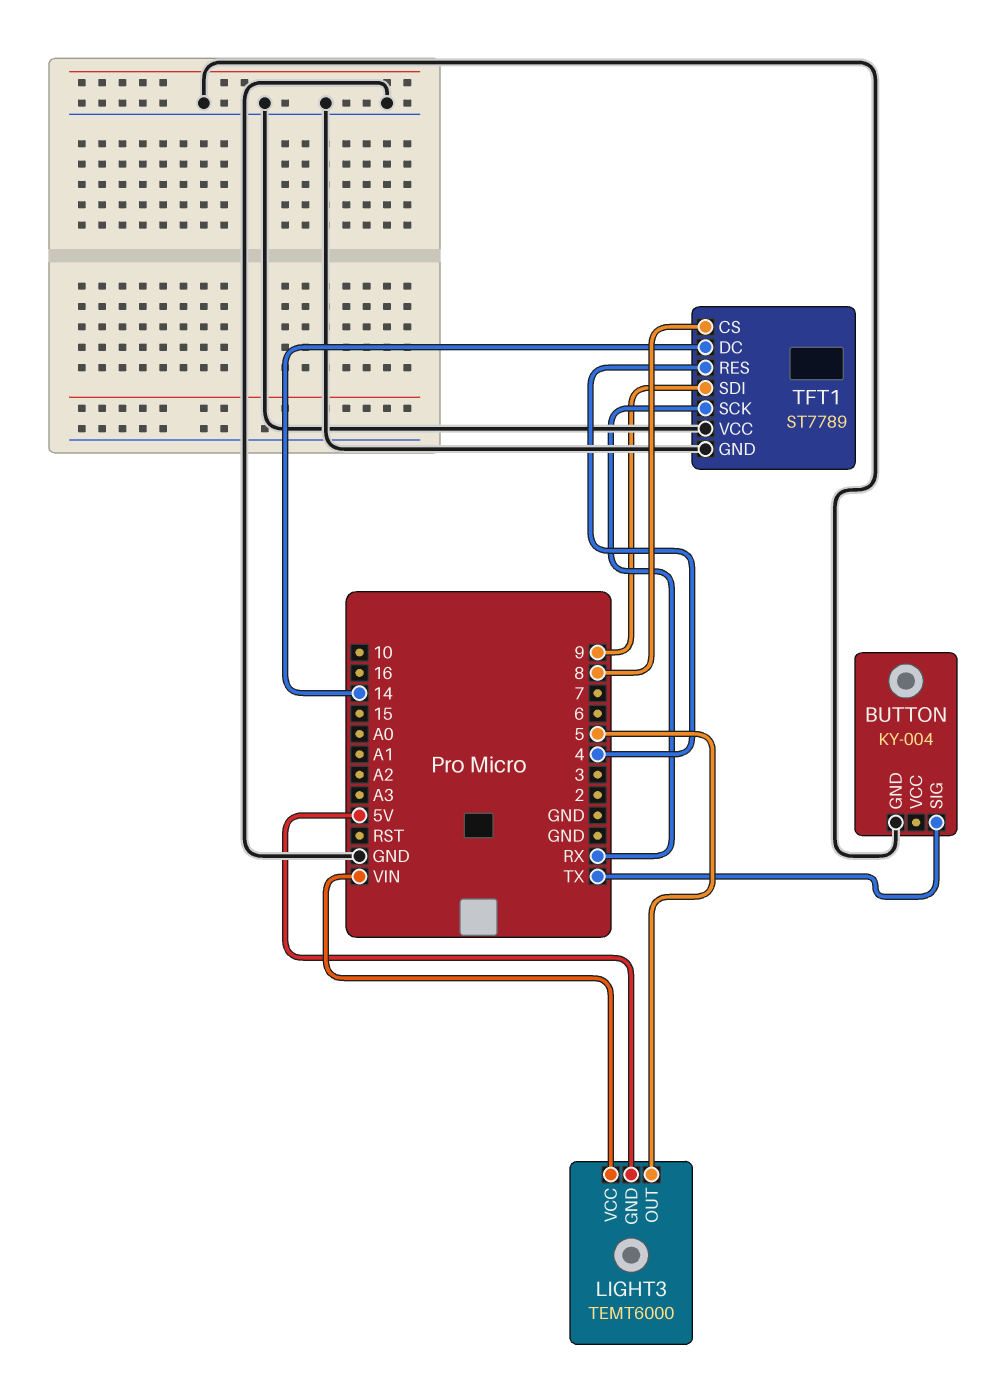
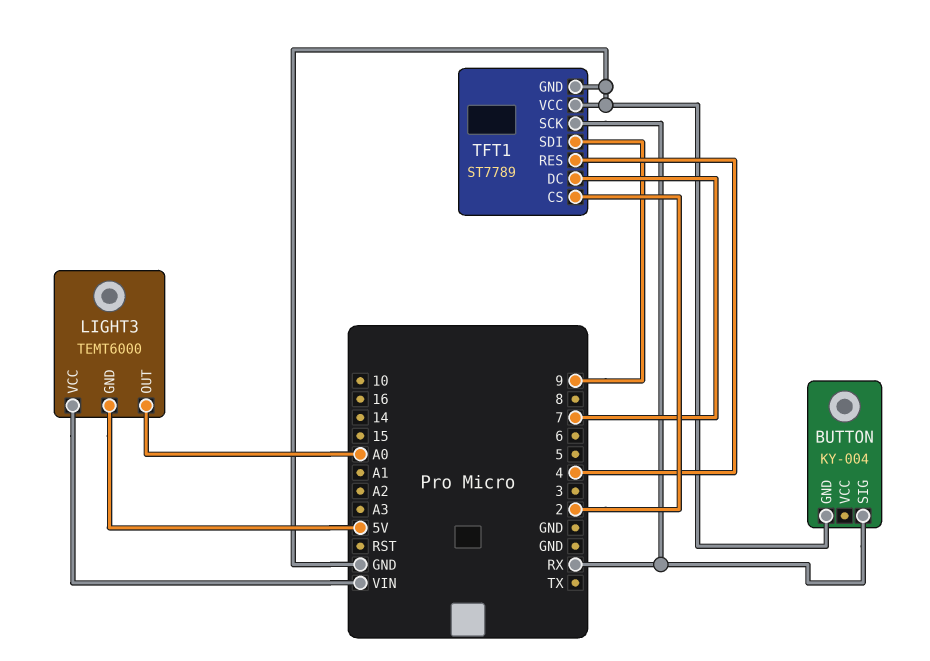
BUTTON pin SIG: TX -> RX
LIGHT3 pin OUT: 5 -> A0
TFT1 pin CS: 8 -> 2
TFT1 pin DC: 14 -> 7

